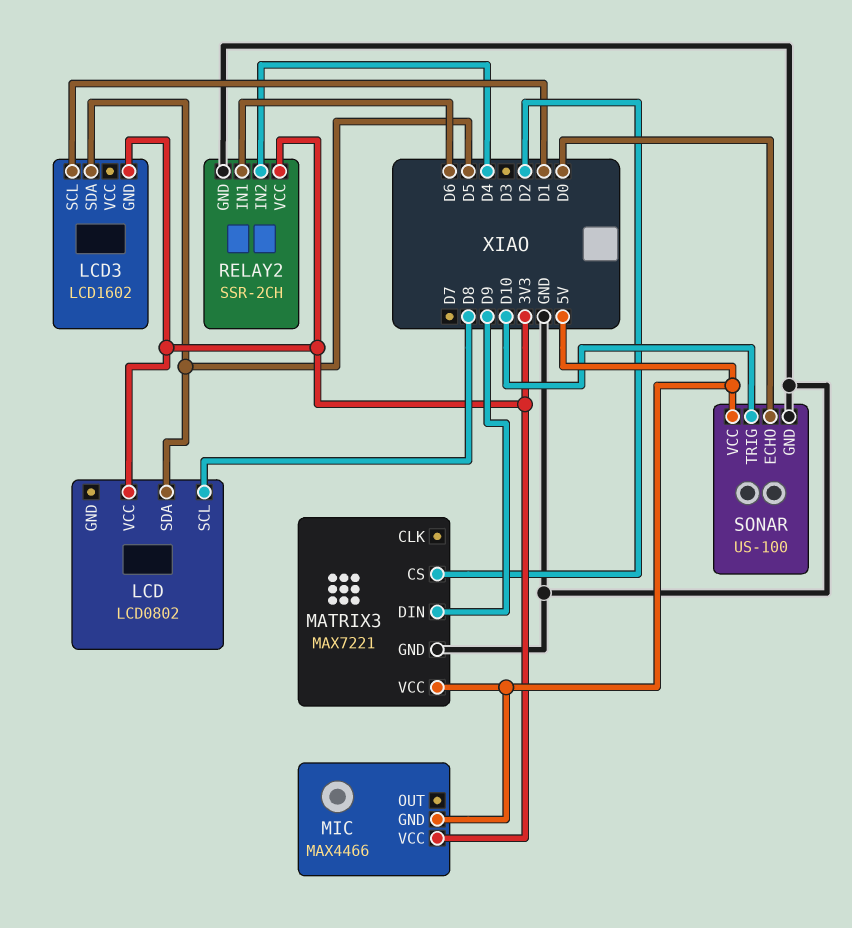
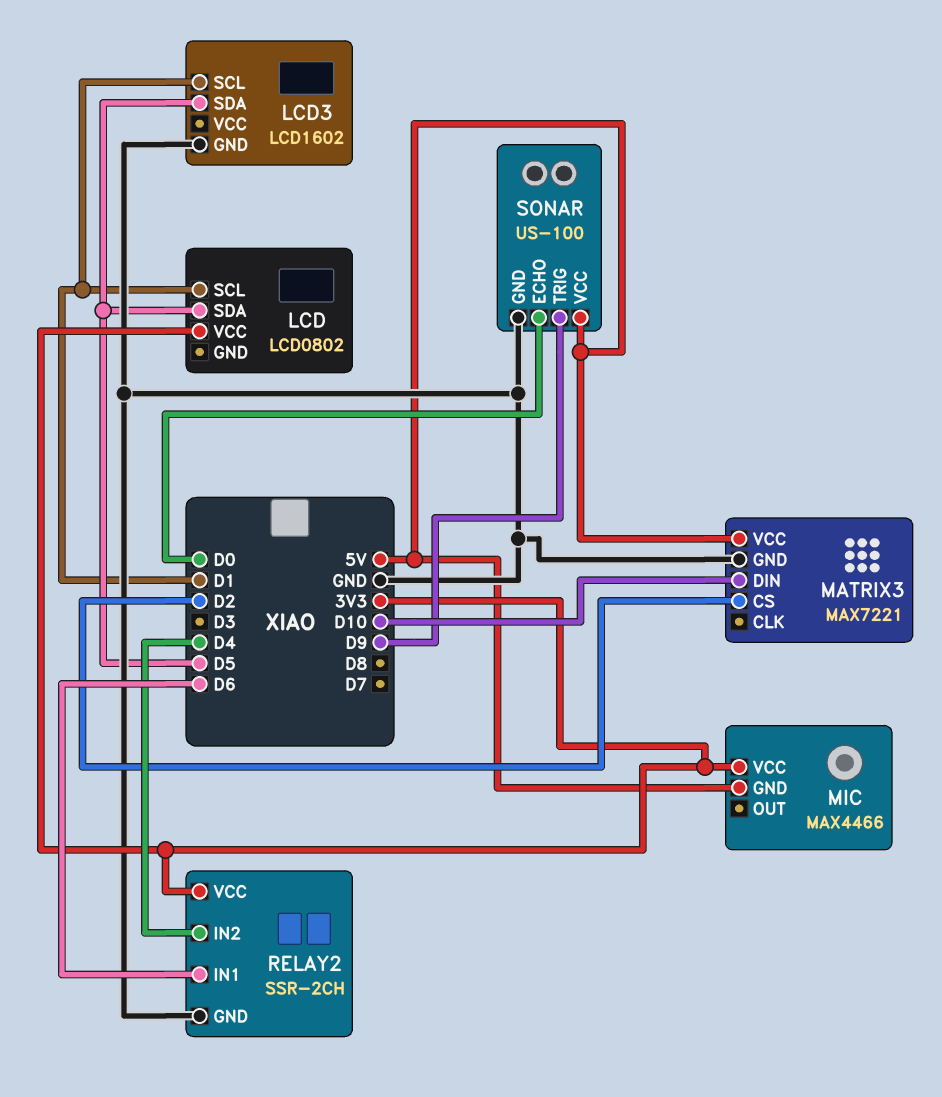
LCD pin SCL: D8 -> D1
LCD3 pin GND: 3V3 -> GND
MATRIX3 pin DIN: D9 -> D10
SONAR pin TRIG: D10 -> D9

